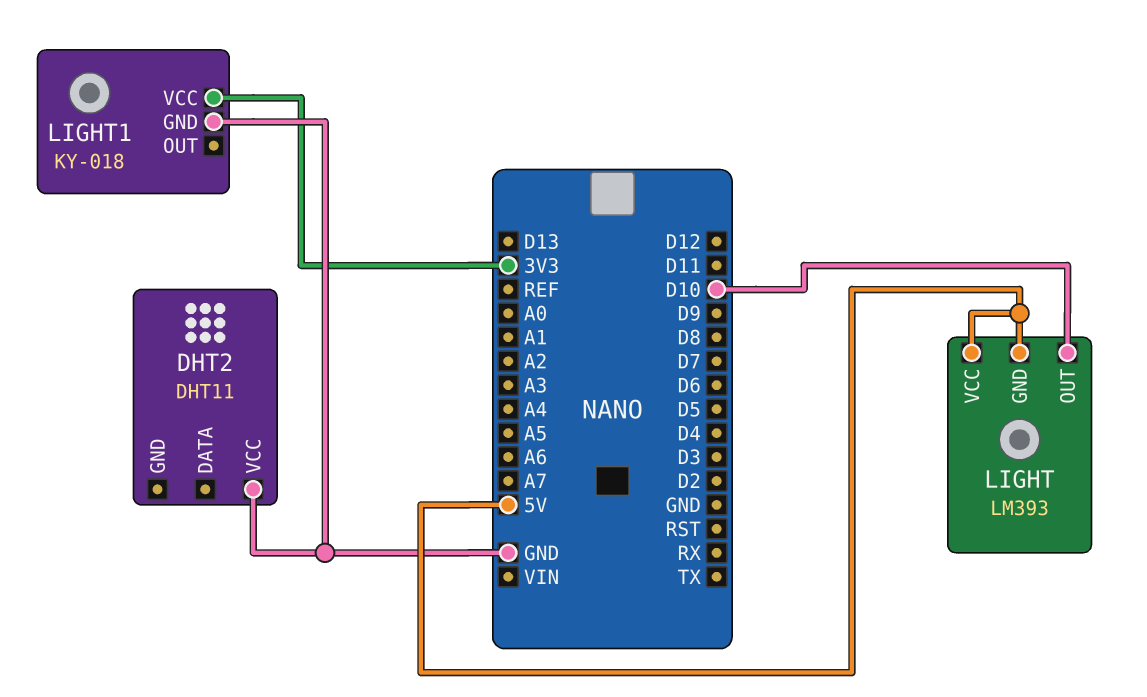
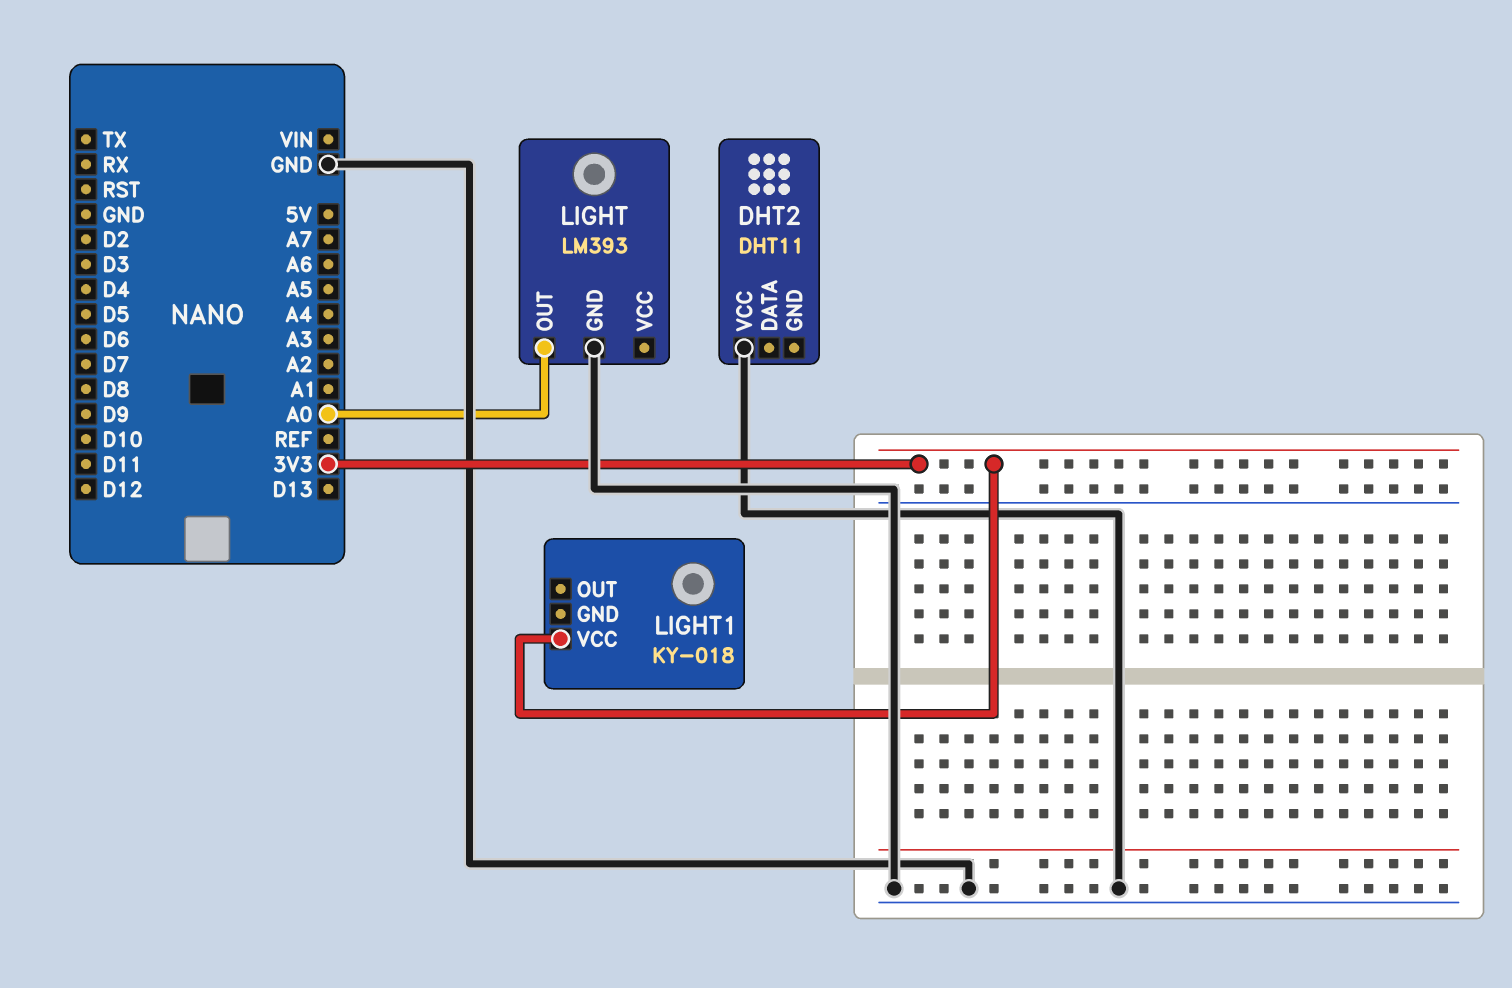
LIGHT pin GND: 5V -> GND
LIGHT pin OUT: D10 -> A0
LIGHT pin VCC: 5V -> none
LIGHT1 pin GND: GND -> none

